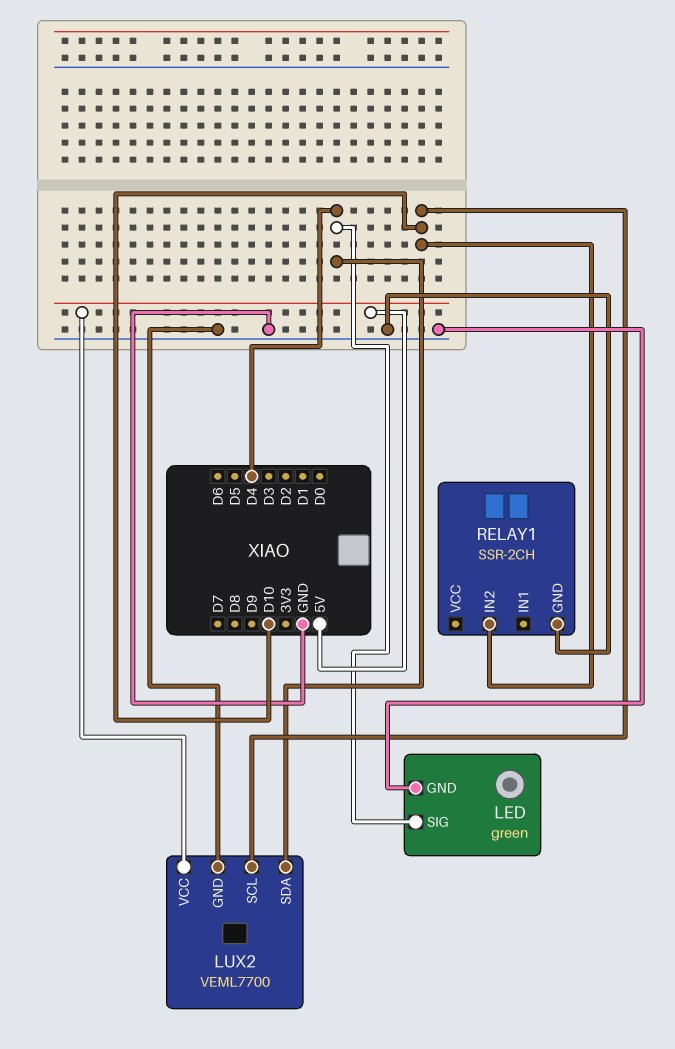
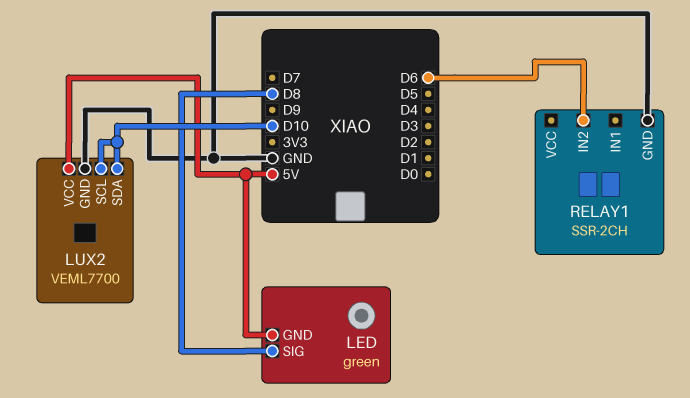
LED pin GND: GND -> 5V
LED pin SIG: D4 -> D8
LUX2 pin SDA: D4 -> D10
RELAY1 pin IN2: D10 -> D6

